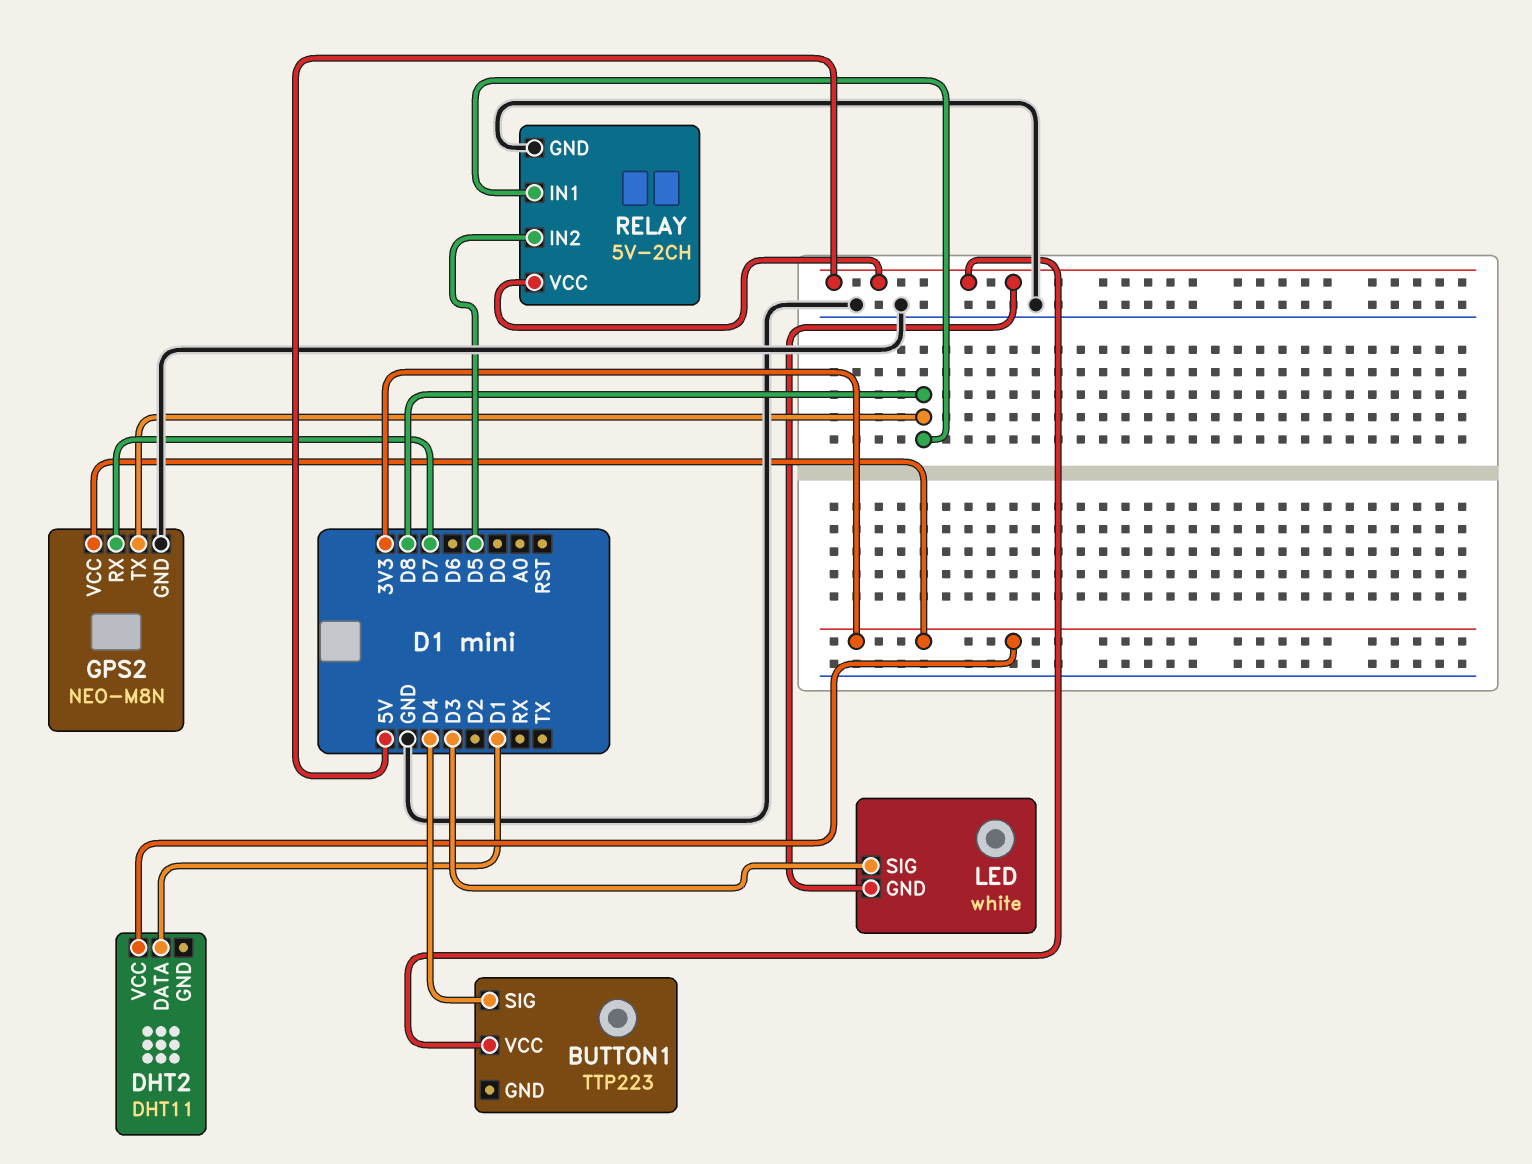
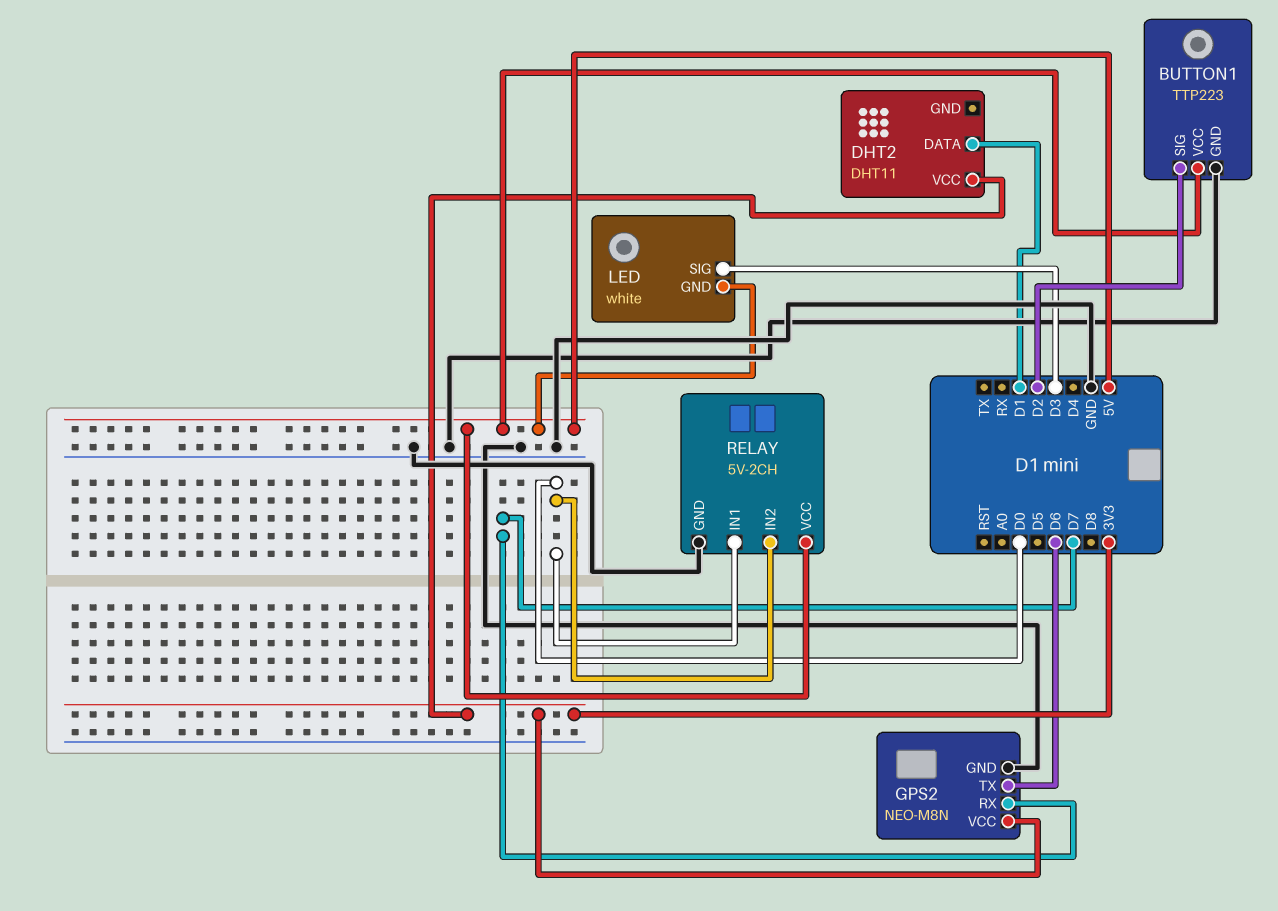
BUTTON1 pin GND: none -> GND
BUTTON1 pin SIG: D4 -> D2
GPS2 pin TX: D8 -> D6
RELAY pin IN1: D8 -> D0
RELAY pin IN2: D5 -> D0

